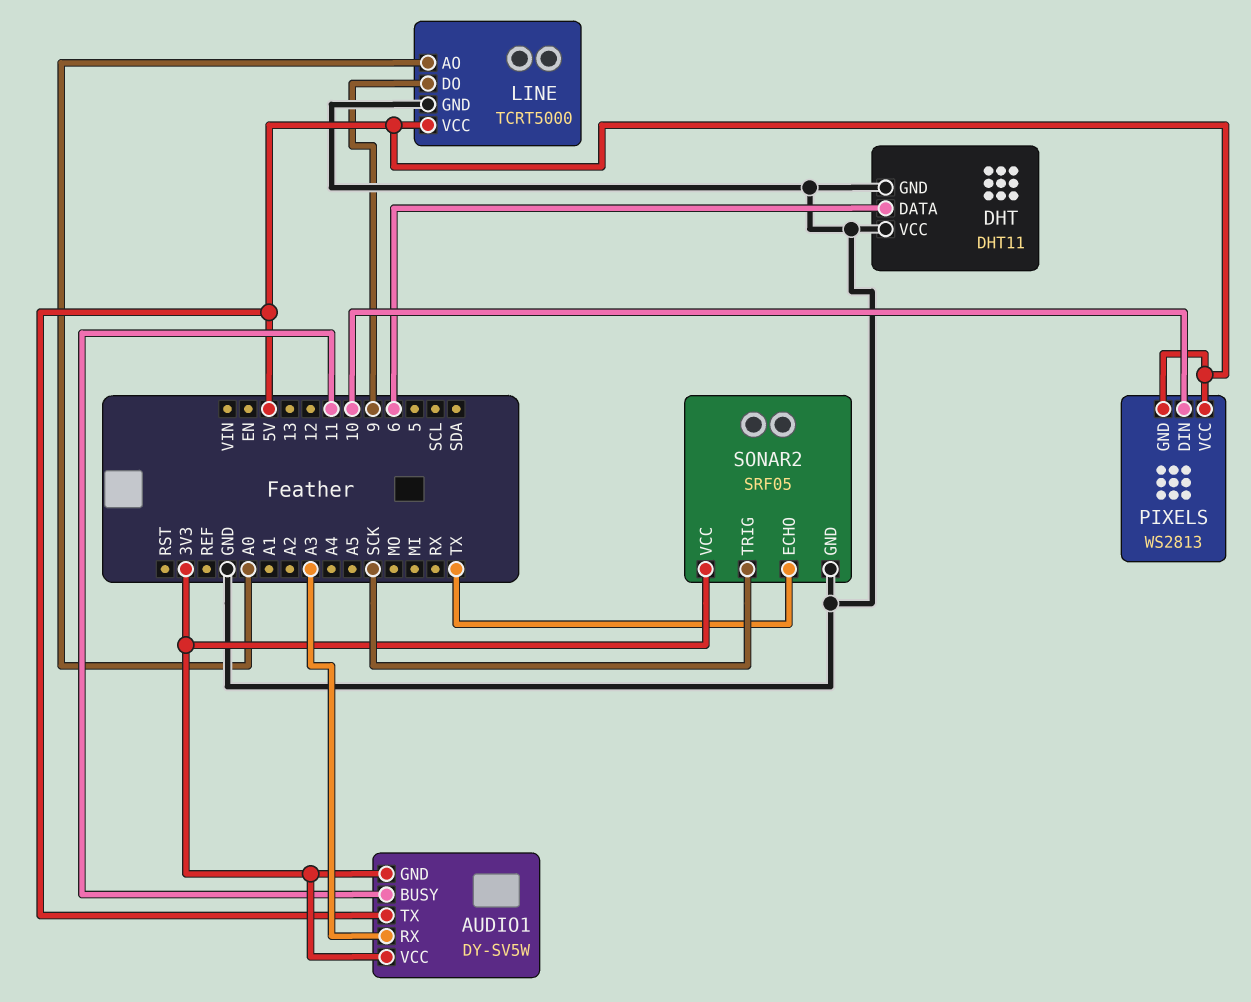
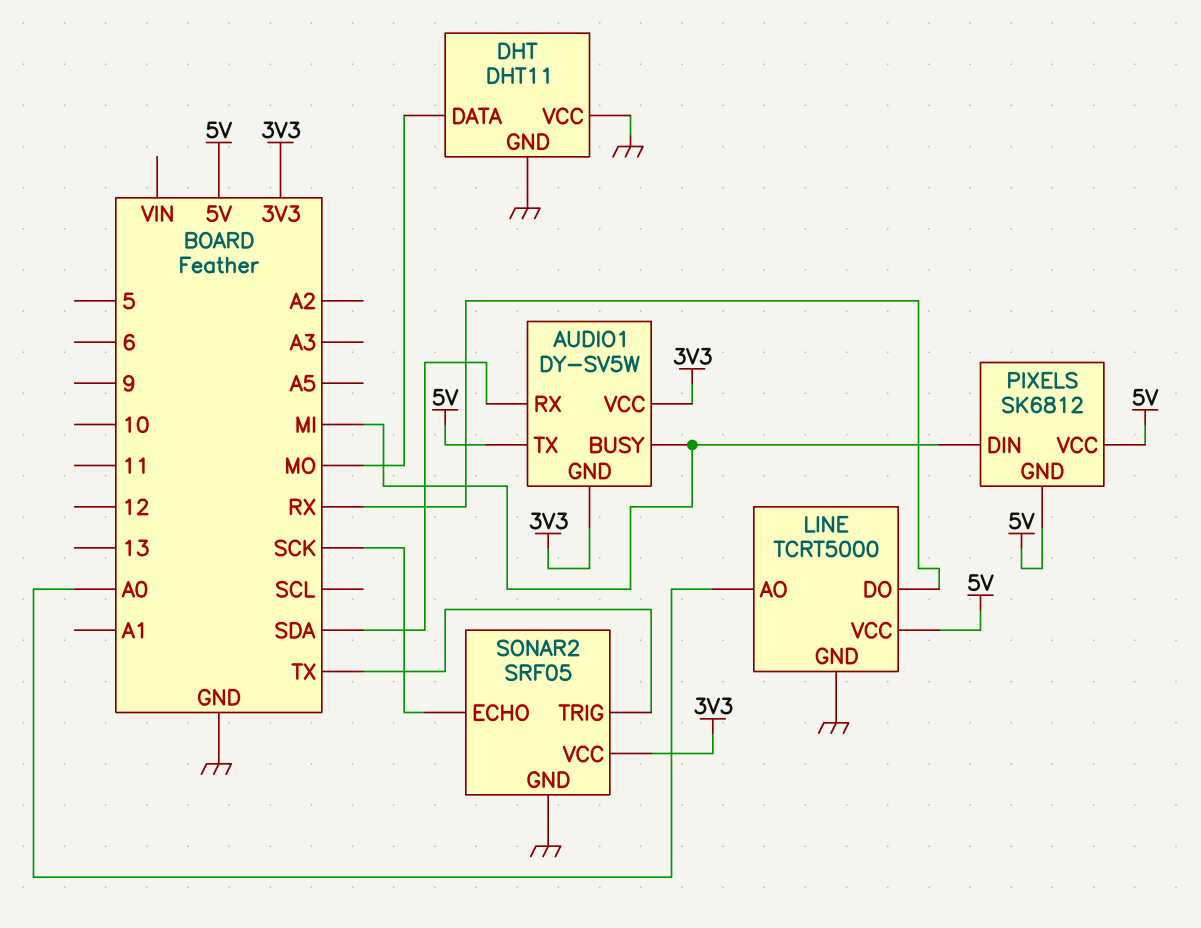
AUDIO1 pin BUSY: 11 -> MI
AUDIO1 pin RX: A3 -> SDA
DHT pin DATA: 6 -> MO
LINE pin DO: 9 -> RX
PIXELS: WS2813 -> SK6812
PIXELS pin DIN: 10 -> MI
SONAR2 pin ECHO: TX -> SCK
SONAR2 pin TRIG: SCK -> TX

